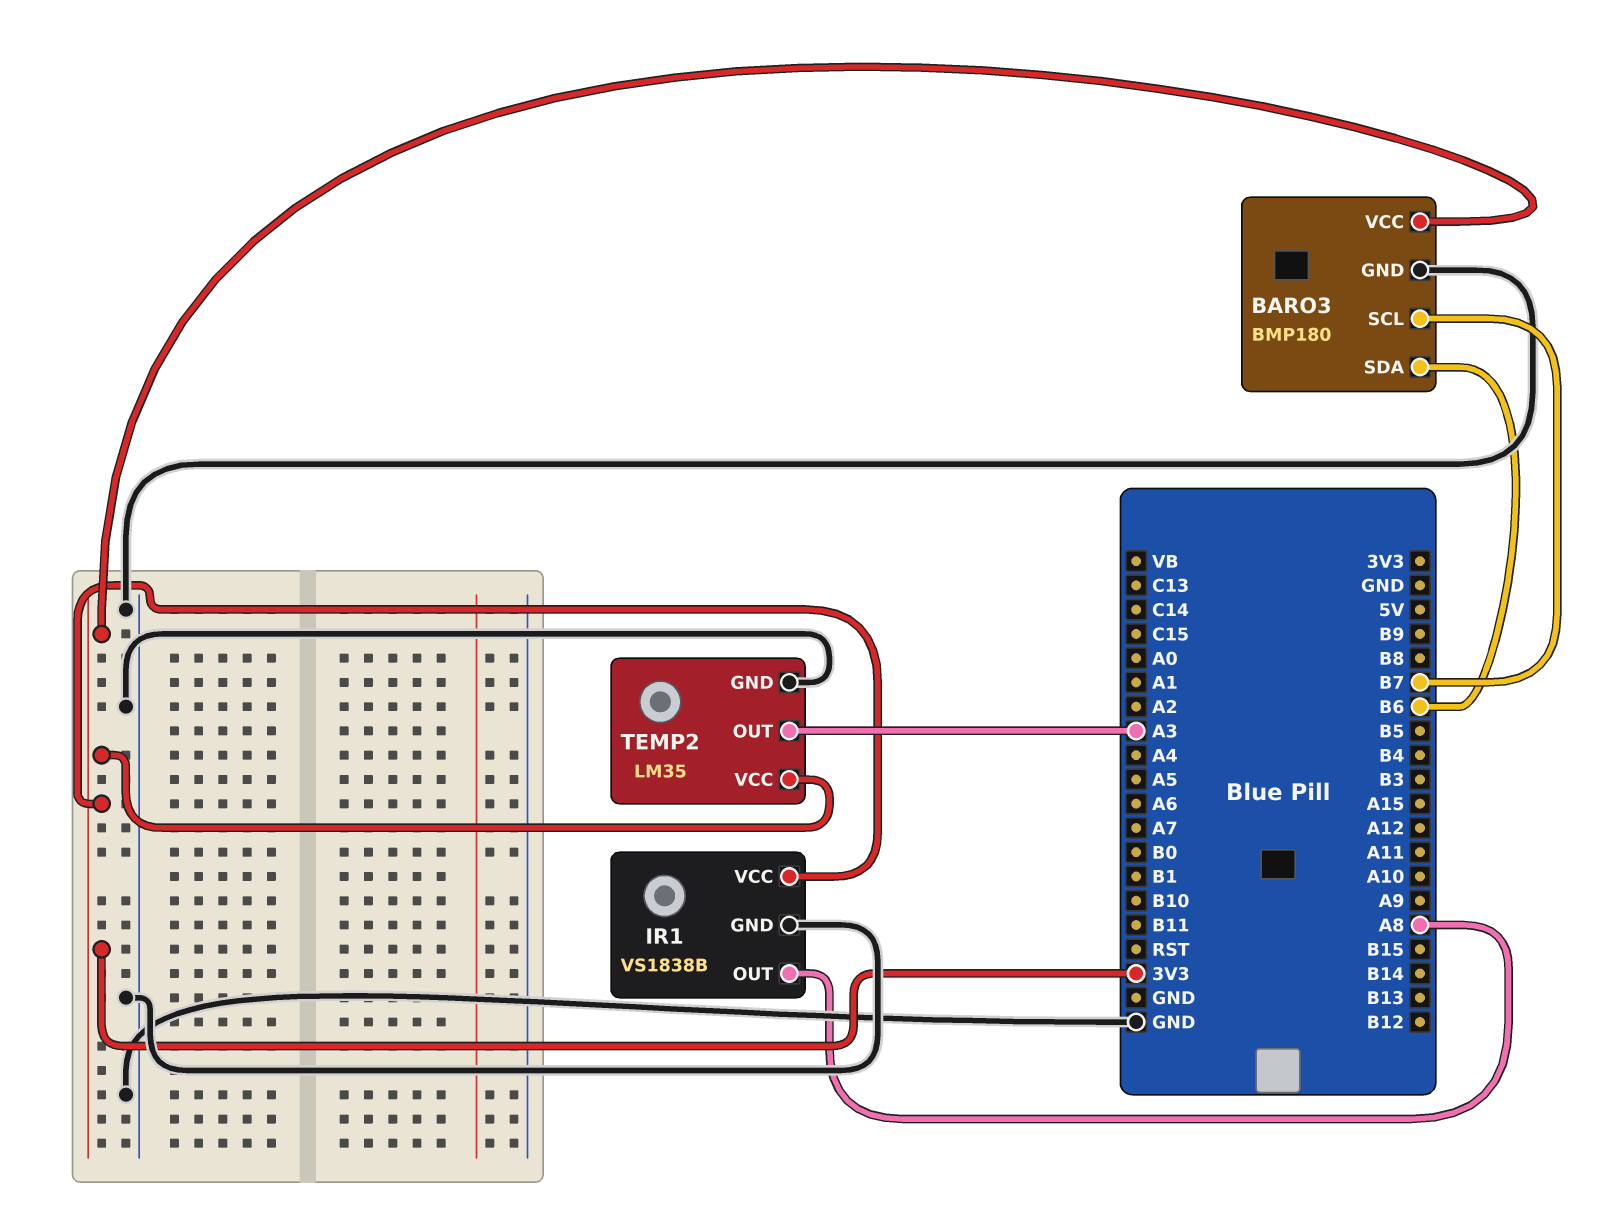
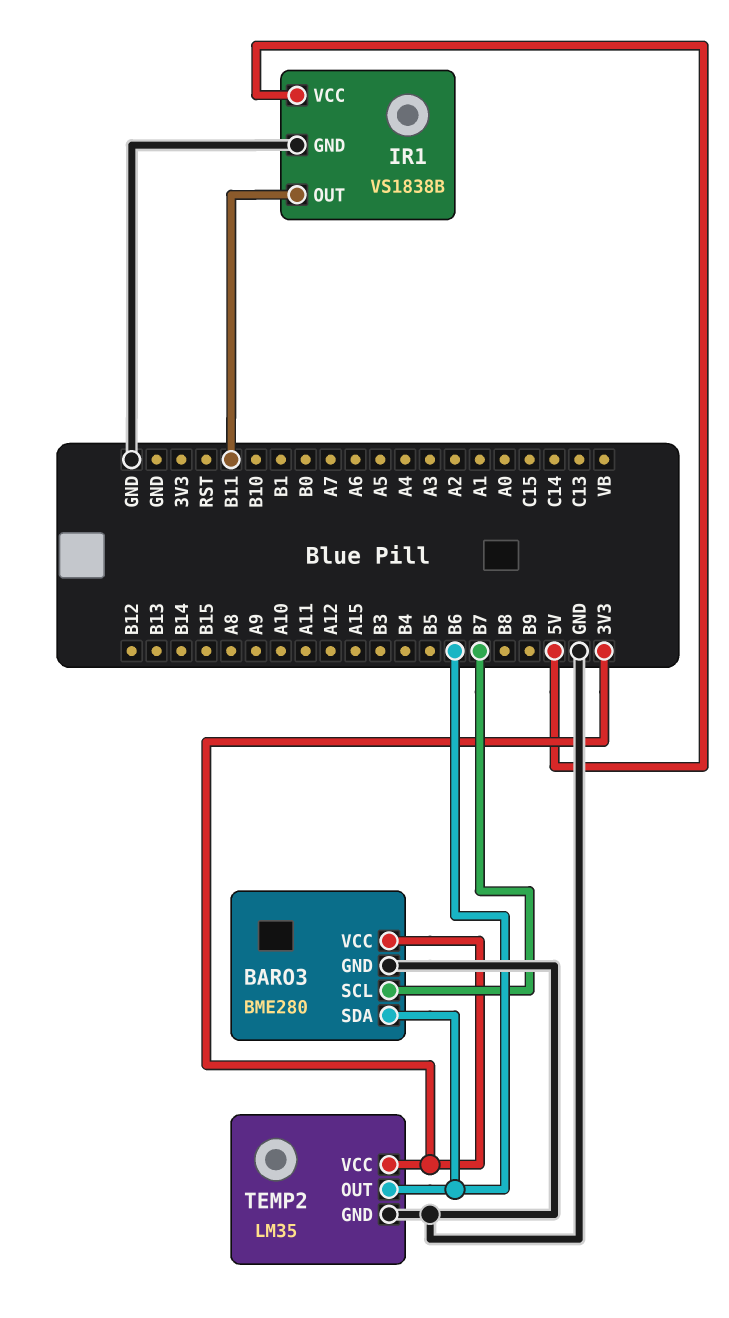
BARO3: BMP180 -> BME280
IR1 pin OUT: A8 -> B11
IR1 pin VCC: 3V3 -> 5V
TEMP2 pin OUT: A3 -> B6

